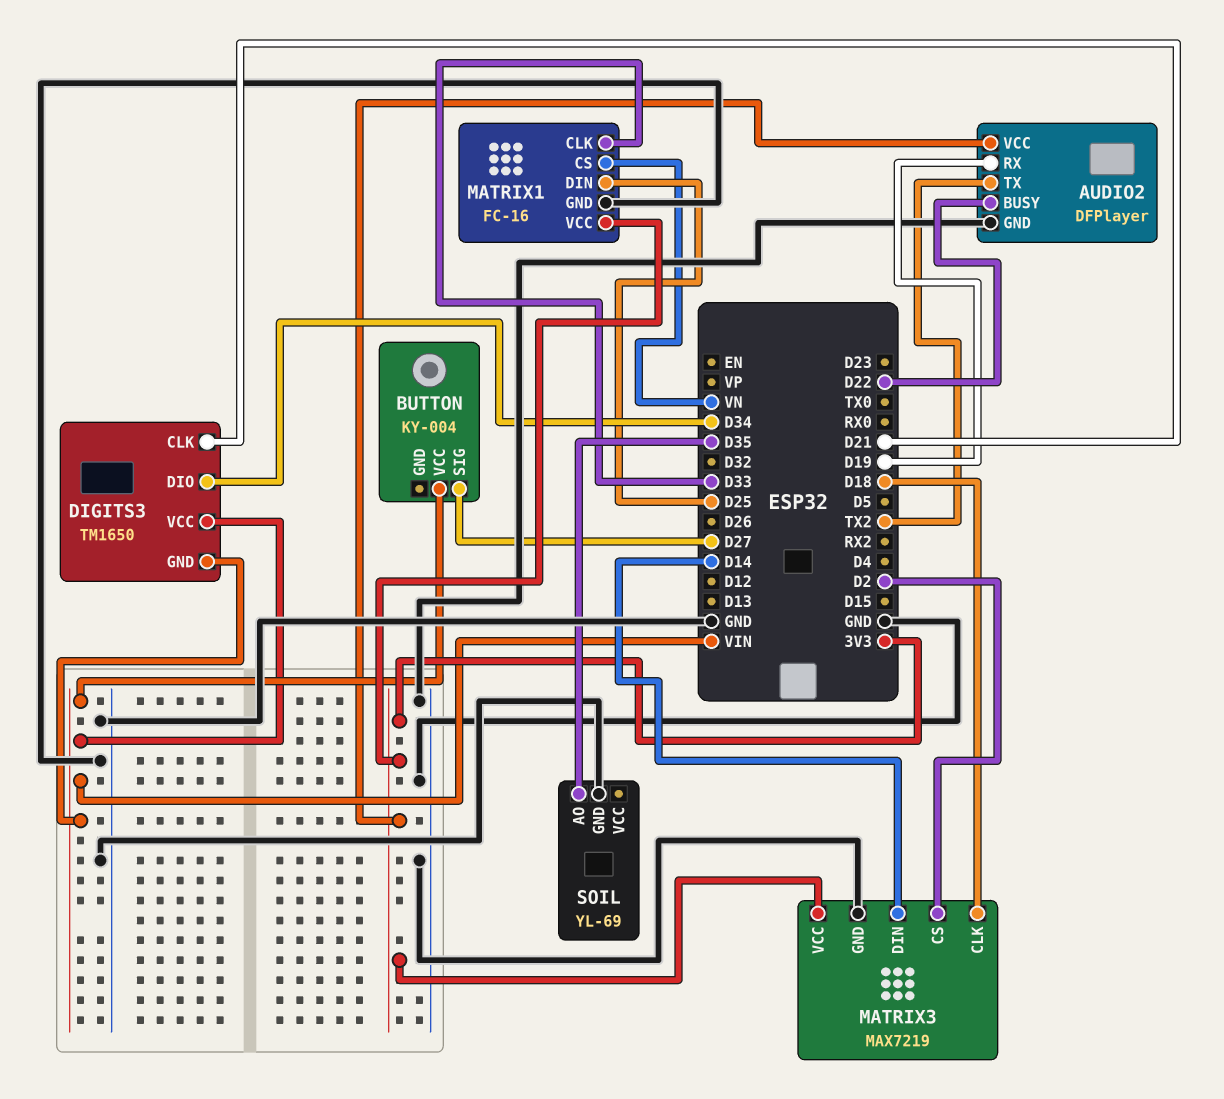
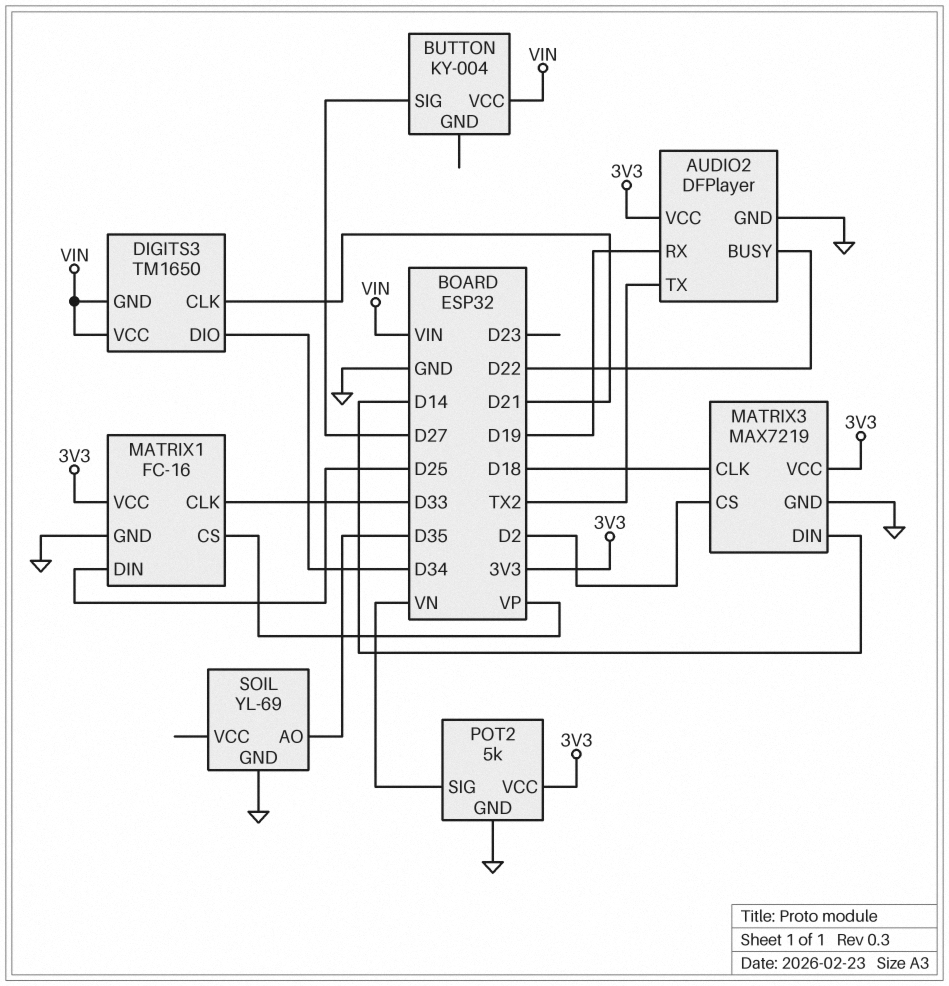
MATRIX1 pin CS: VN -> VP
POT2: none -> 5k
POT2 pin GND: none -> GND
POT2 pin SIG: none -> VN
POT2 pin VCC: none -> 3V3

